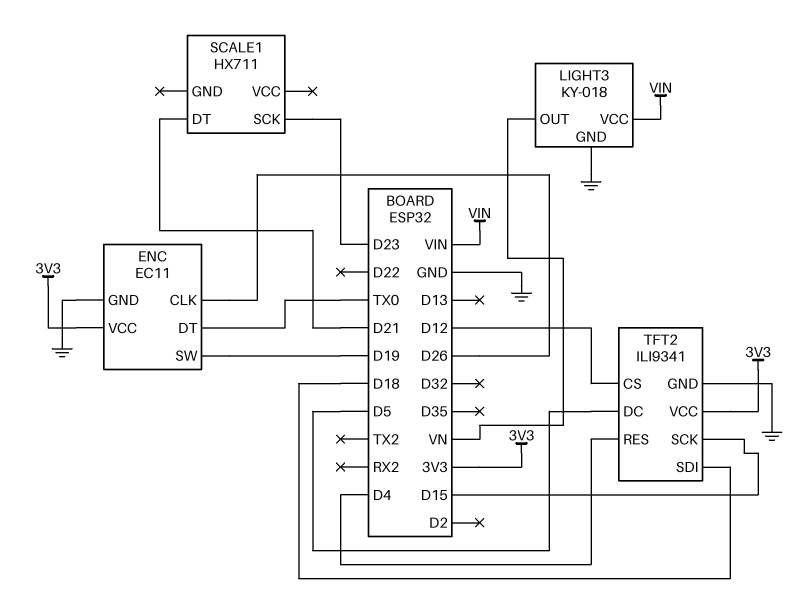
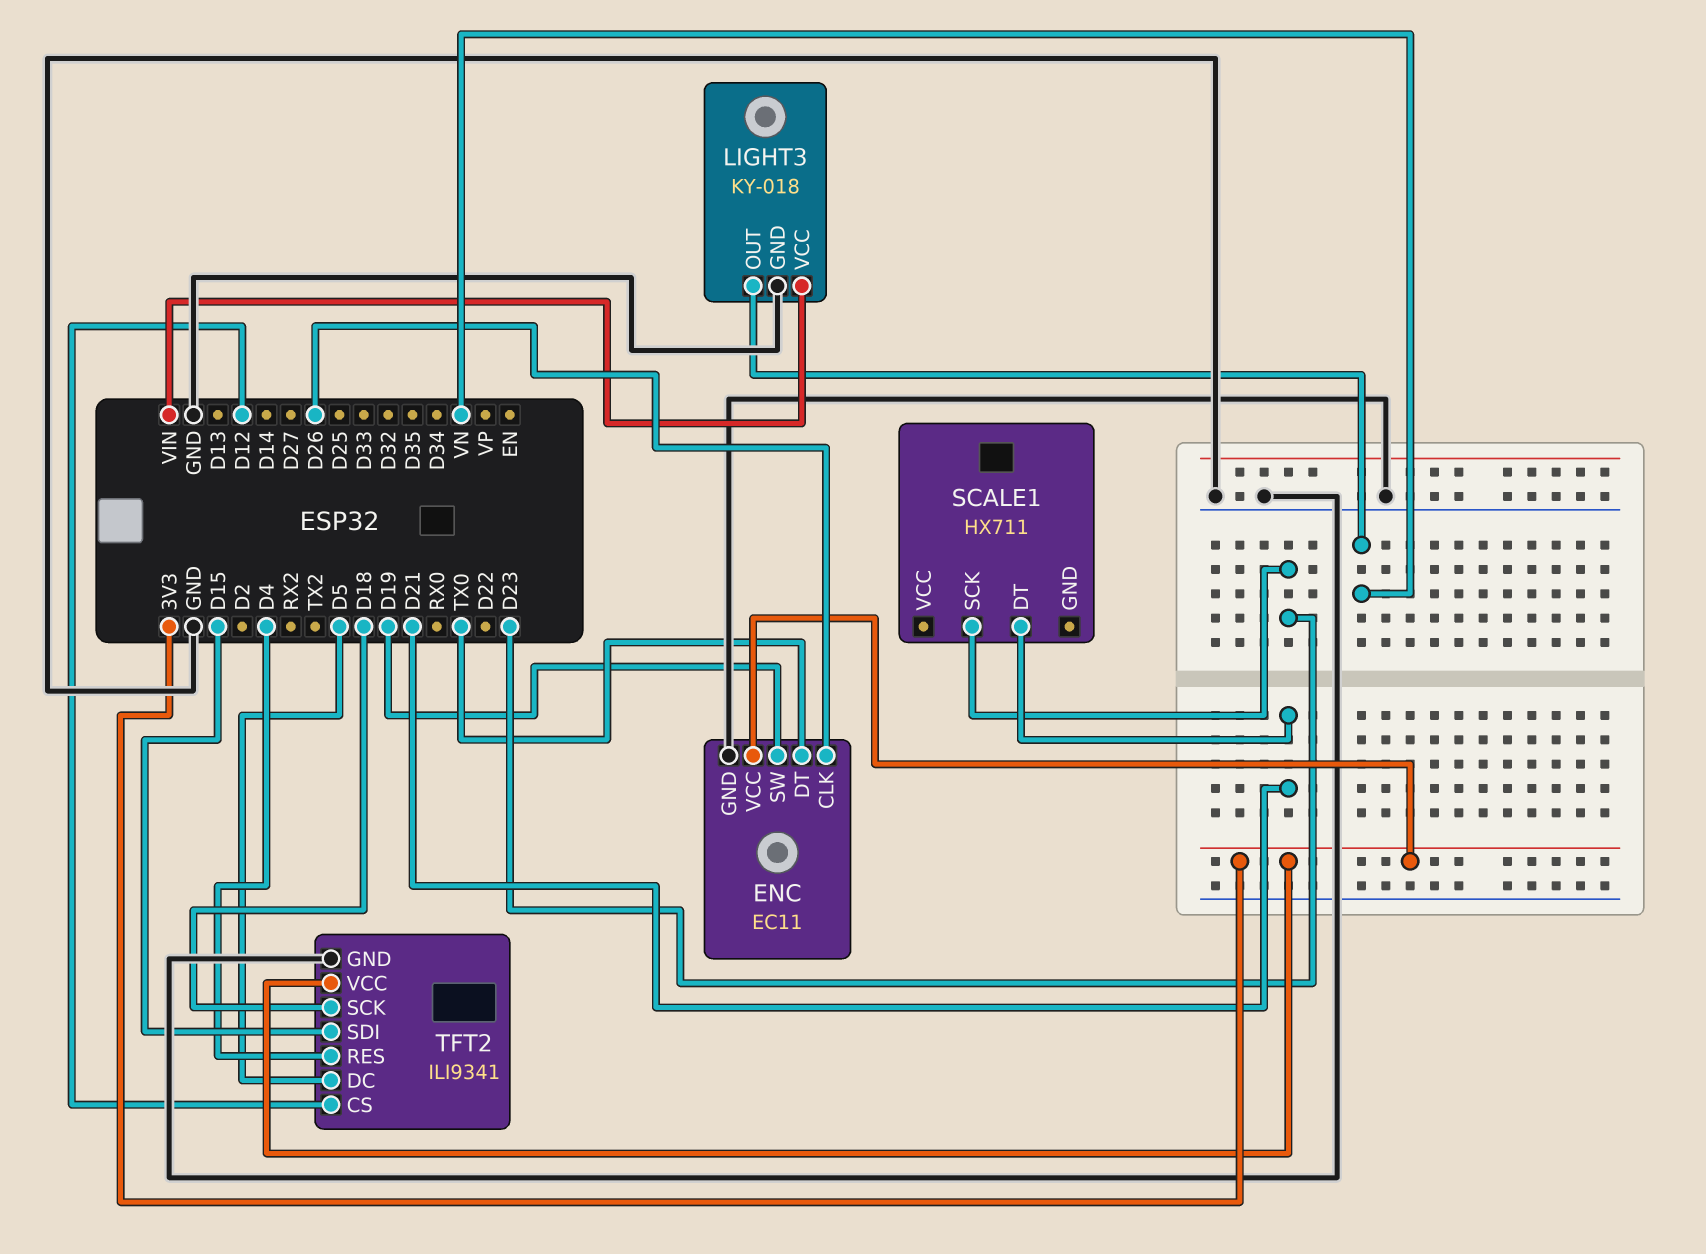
TFT2 pin SCK: D15 -> D18
TFT2 pin SDI: D18 -> D15

